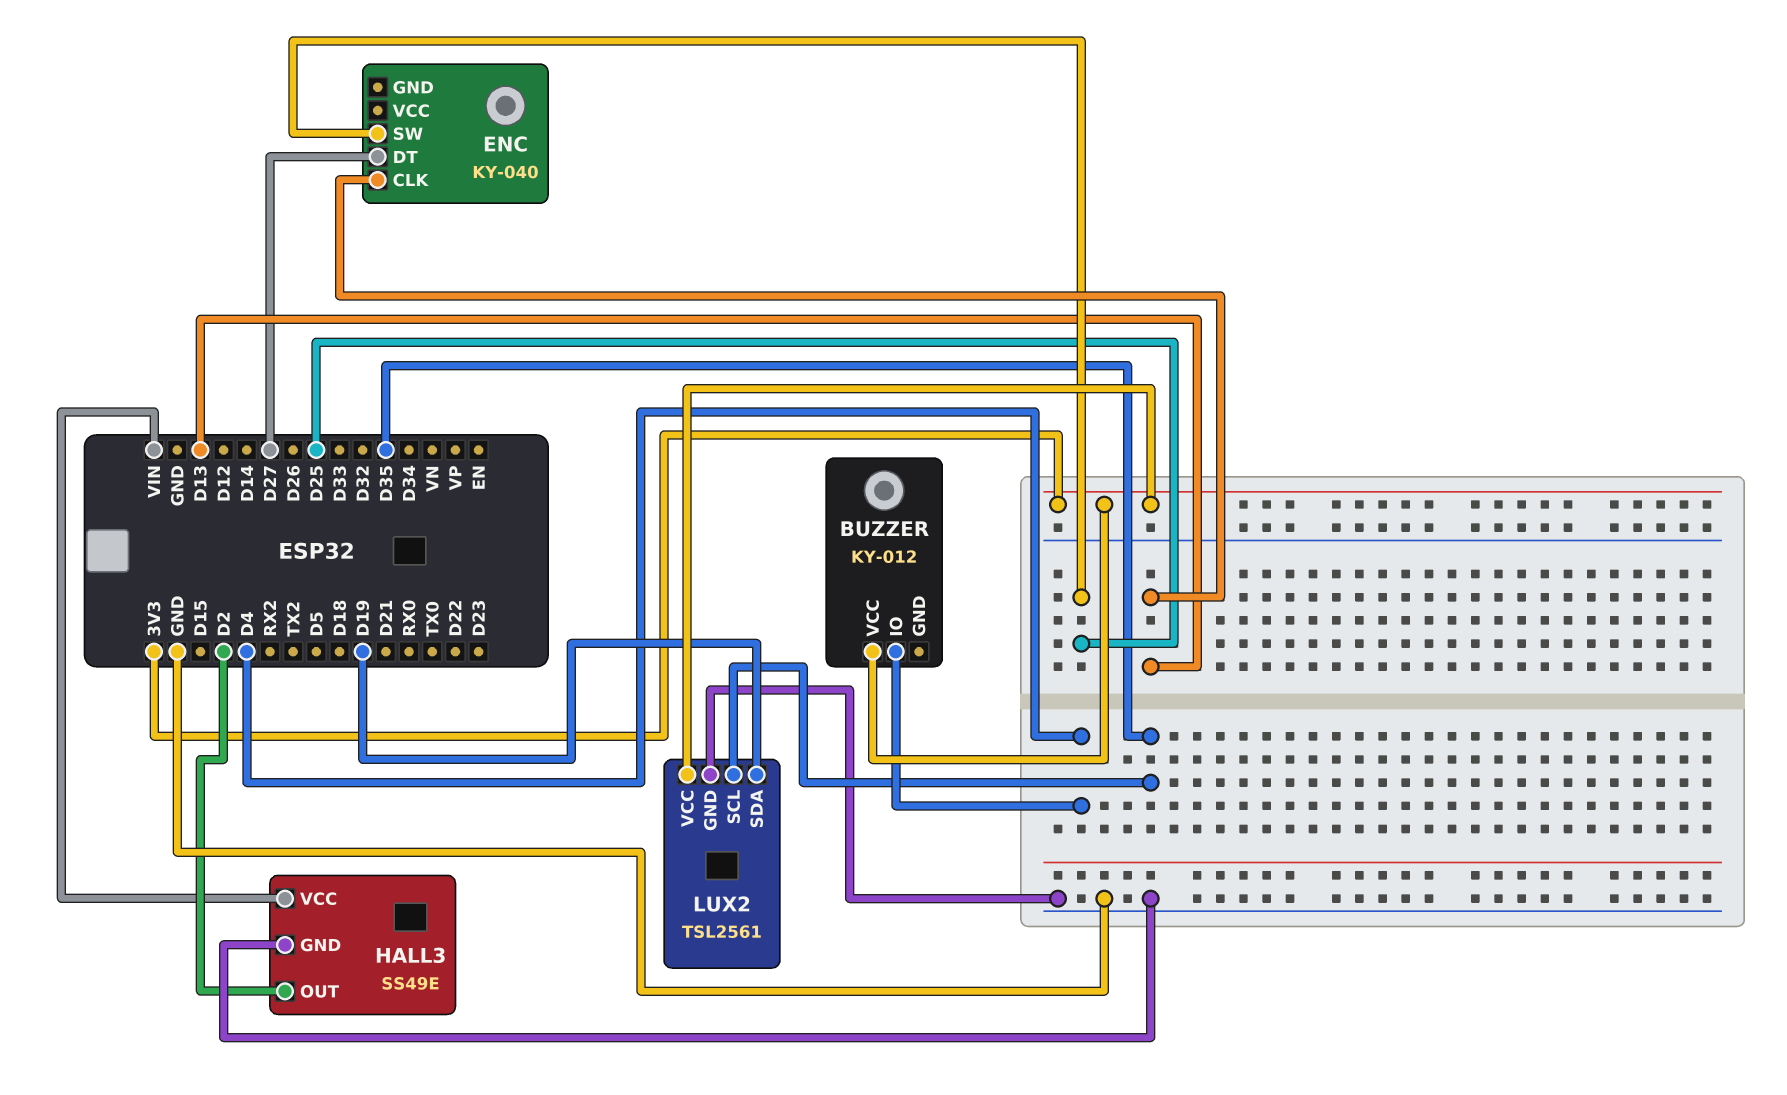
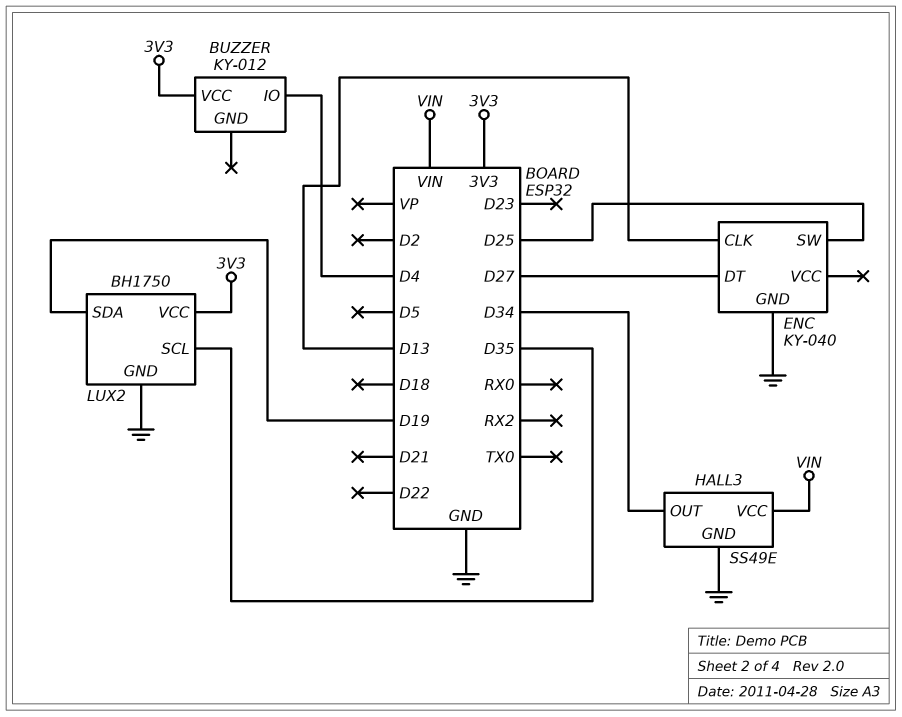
ENC pin GND: none -> GND
HALL3 pin OUT: D2 -> D34
LUX2: TSL2561 -> BH1750

